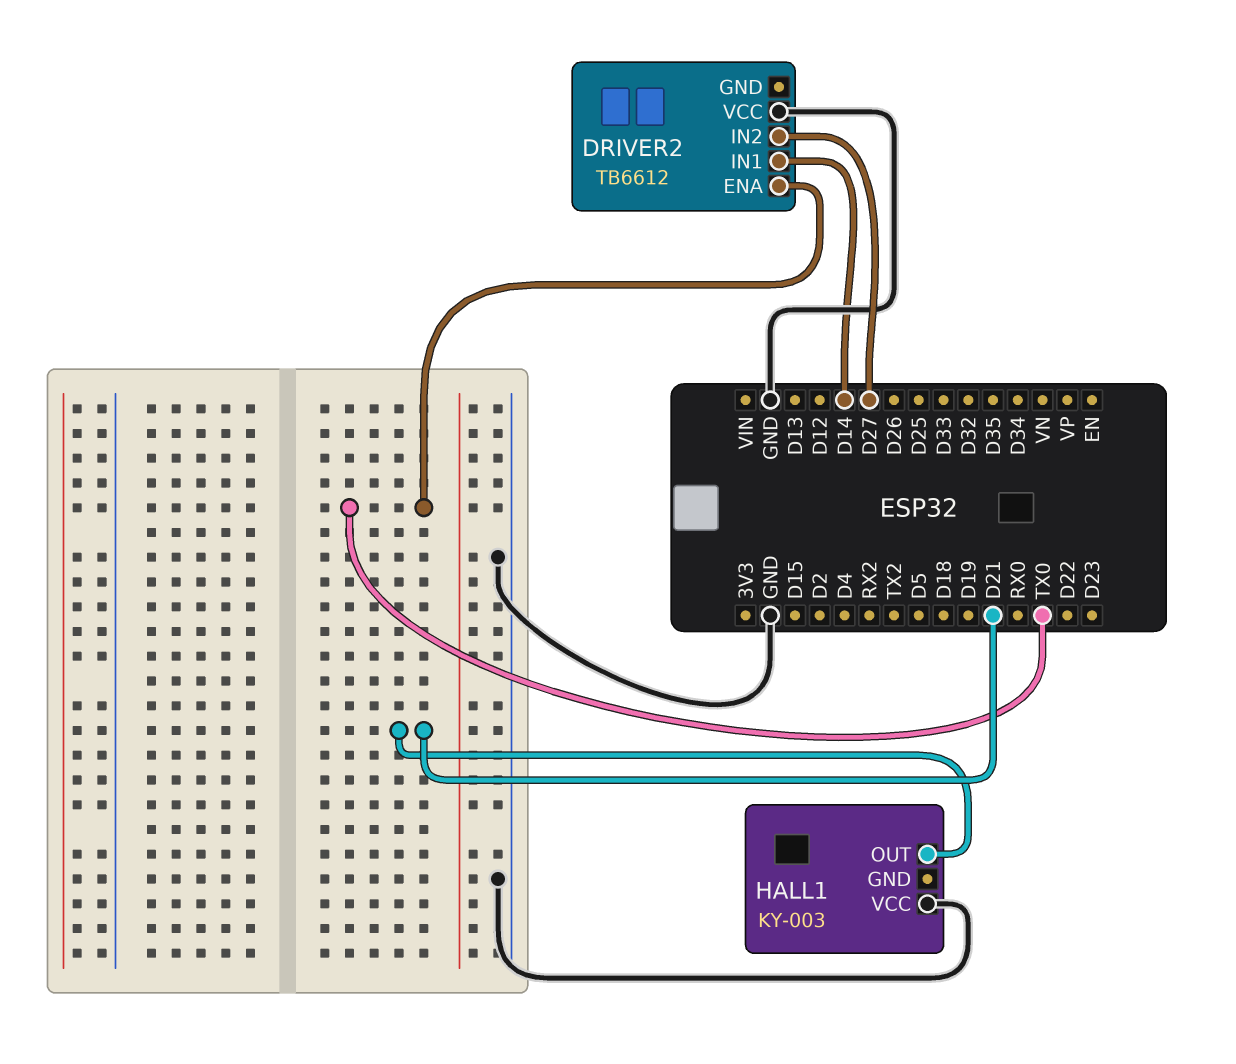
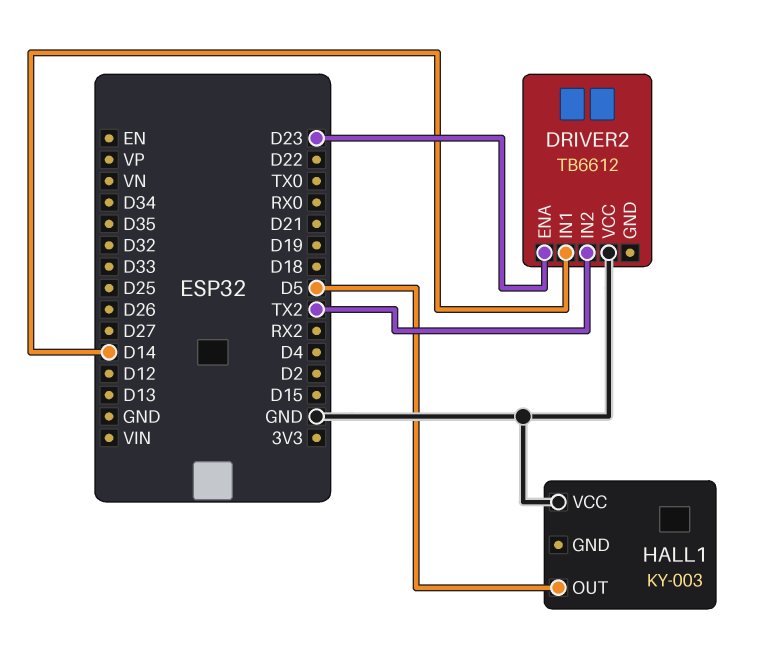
DRIVER2 pin ENA: TX0 -> D23
DRIVER2 pin IN2: D27 -> TX2
HALL1 pin OUT: D21 -> D5

